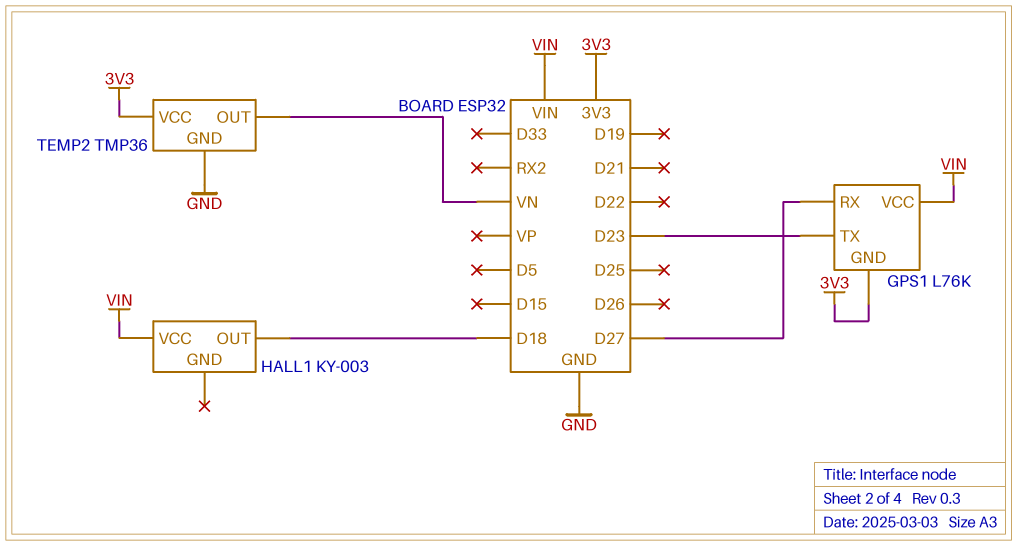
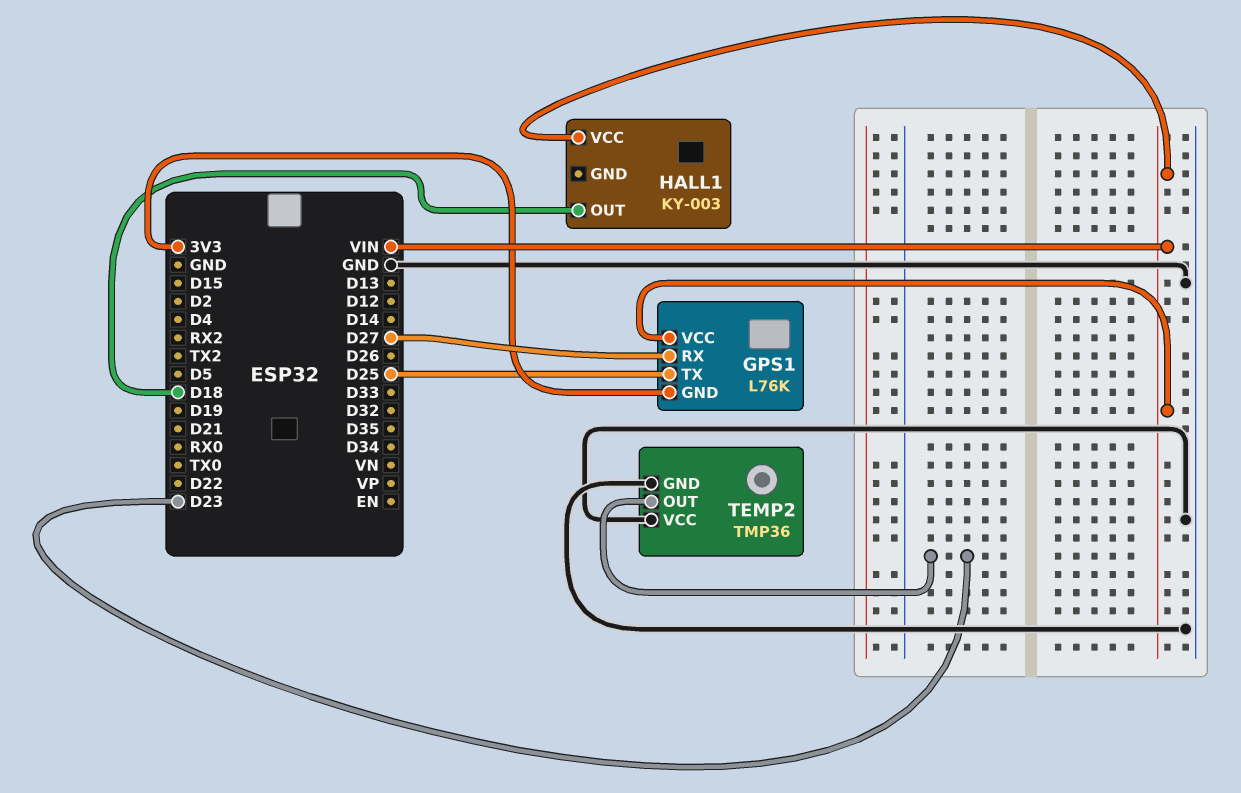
GPS1 pin TX: D23 -> D25
TEMP2 pin OUT: VN -> D23
TEMP2 pin VCC: 3V3 -> GND

